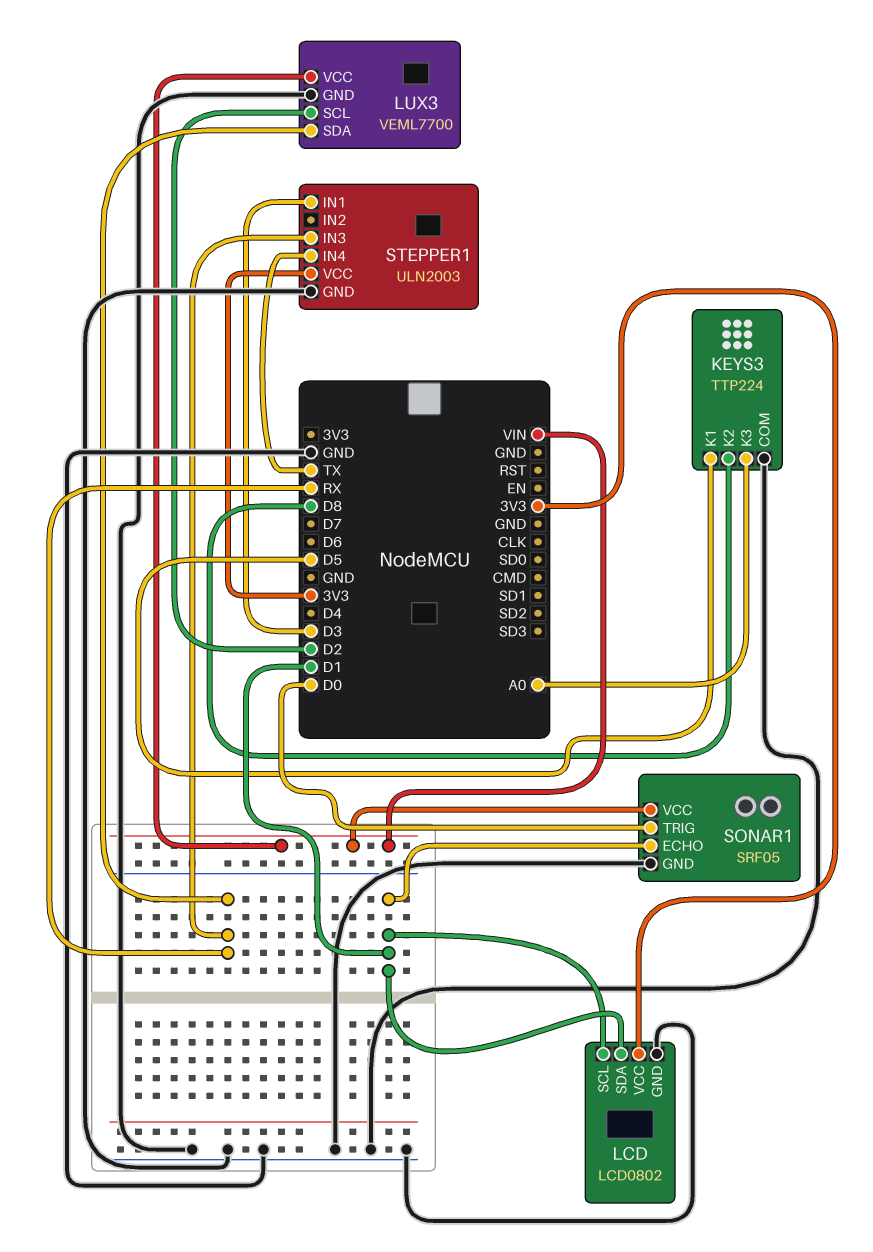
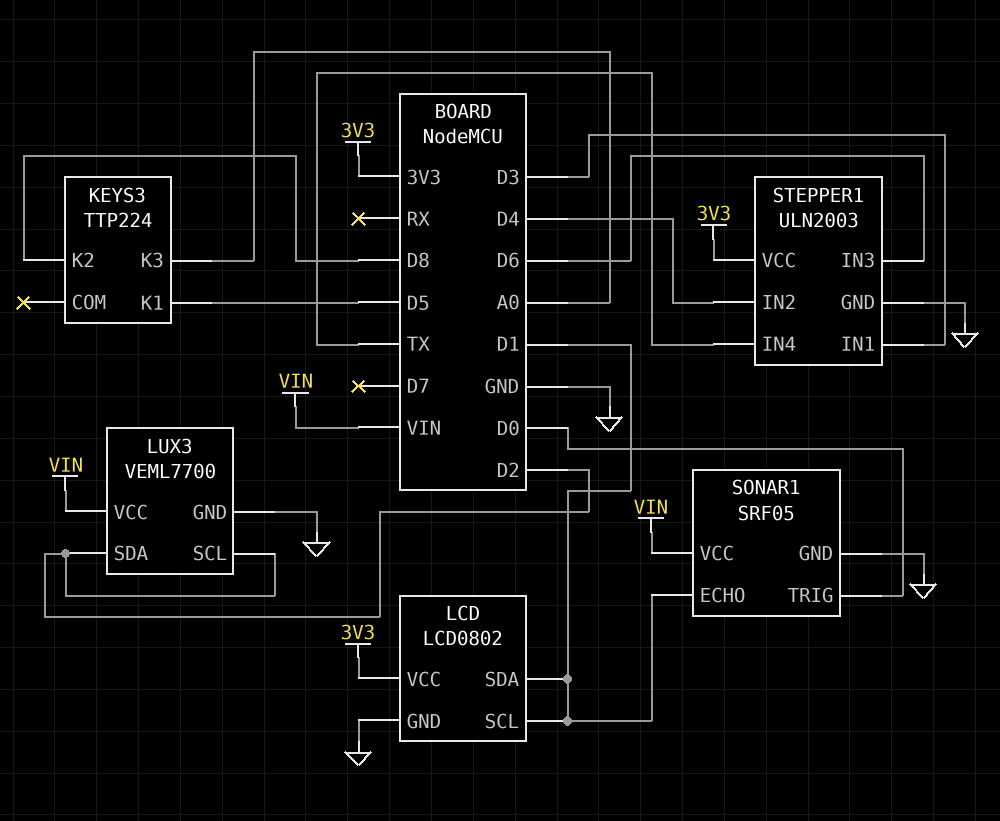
KEYS3 pin COM: GND -> none
LUX3 pin SDA: RX -> D2
STEPPER1 pin IN2: none -> D4
STEPPER1 pin IN3: RX -> D6

